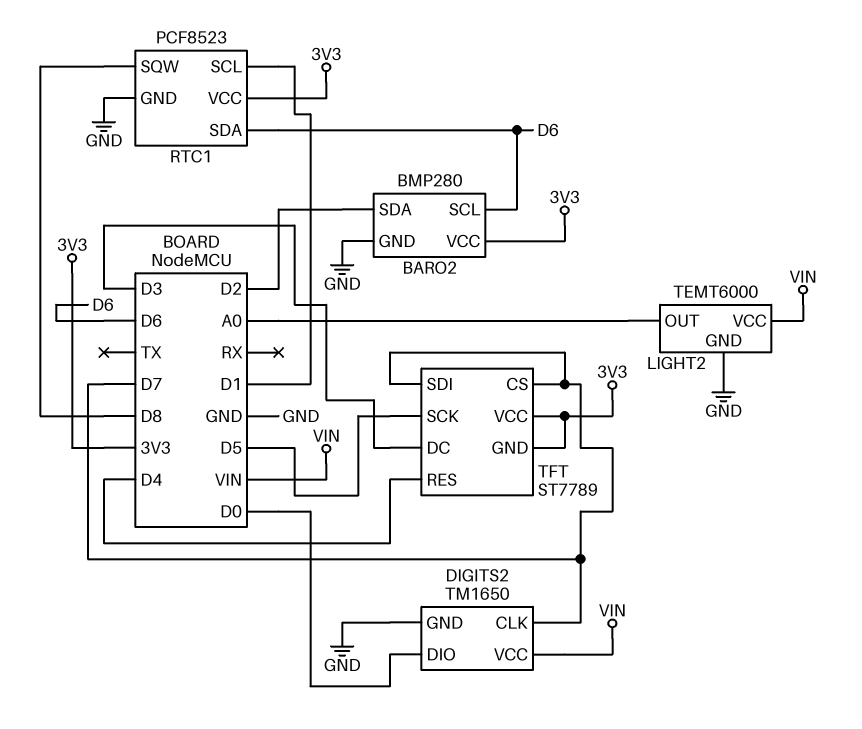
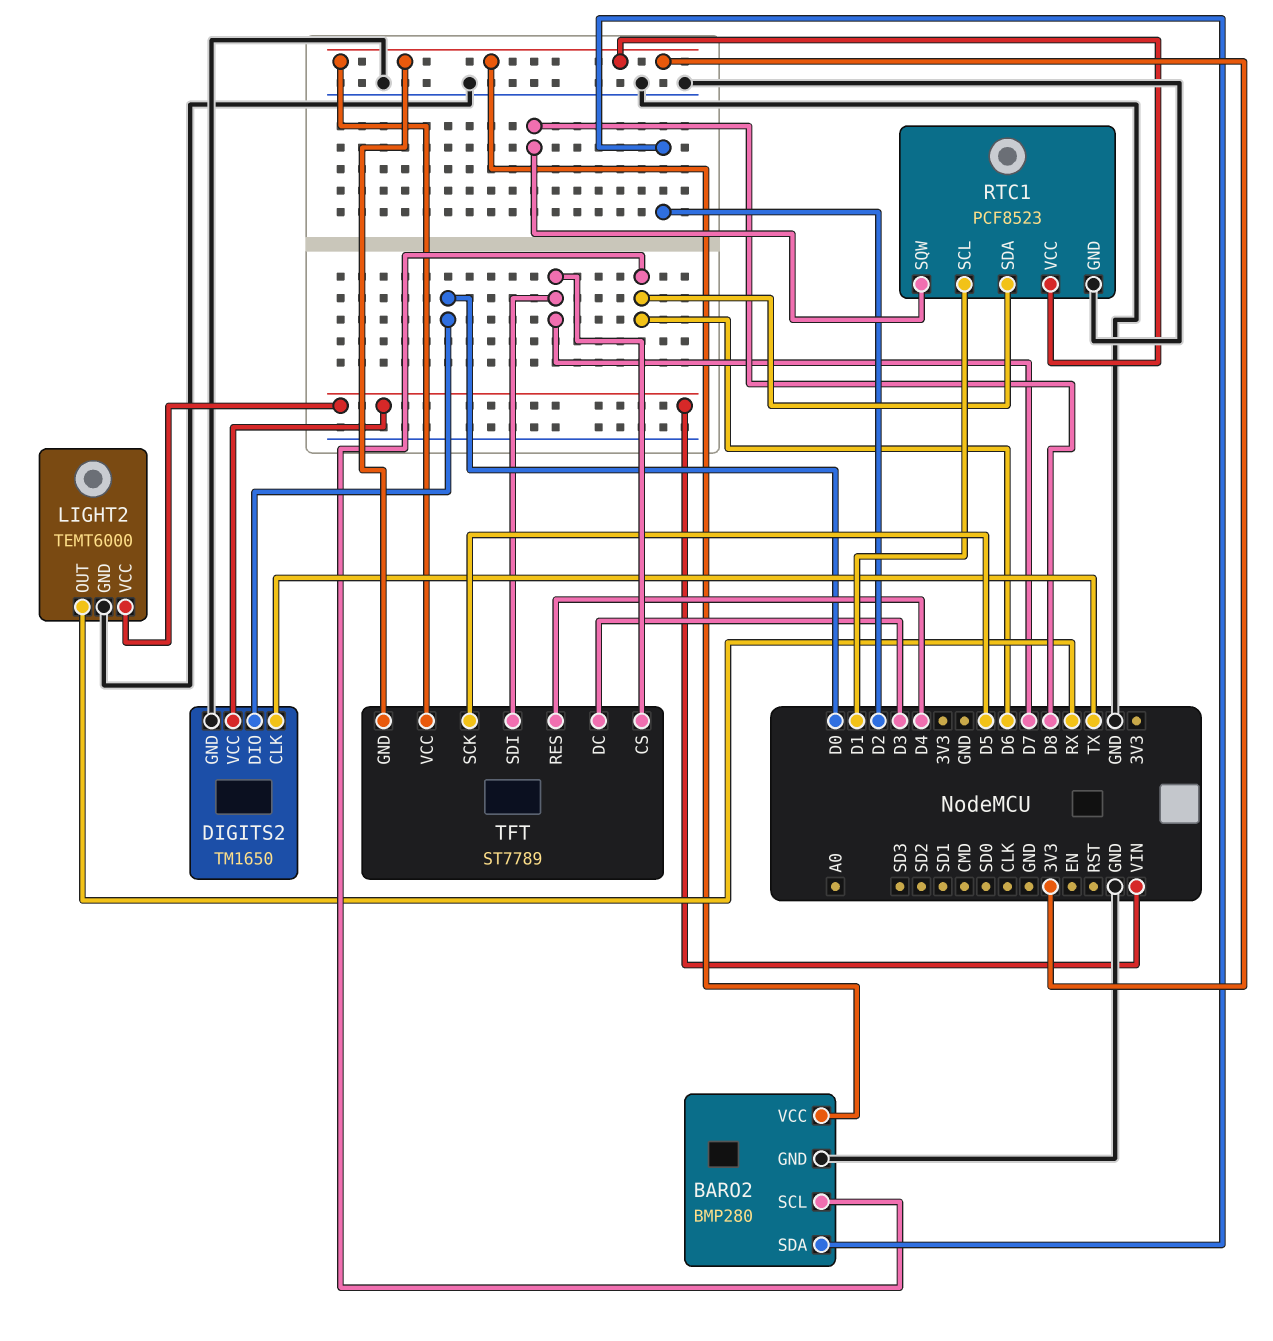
DIGITS2 pin CLK: D7 -> TX
LIGHT2 pin OUT: A0 -> RX

